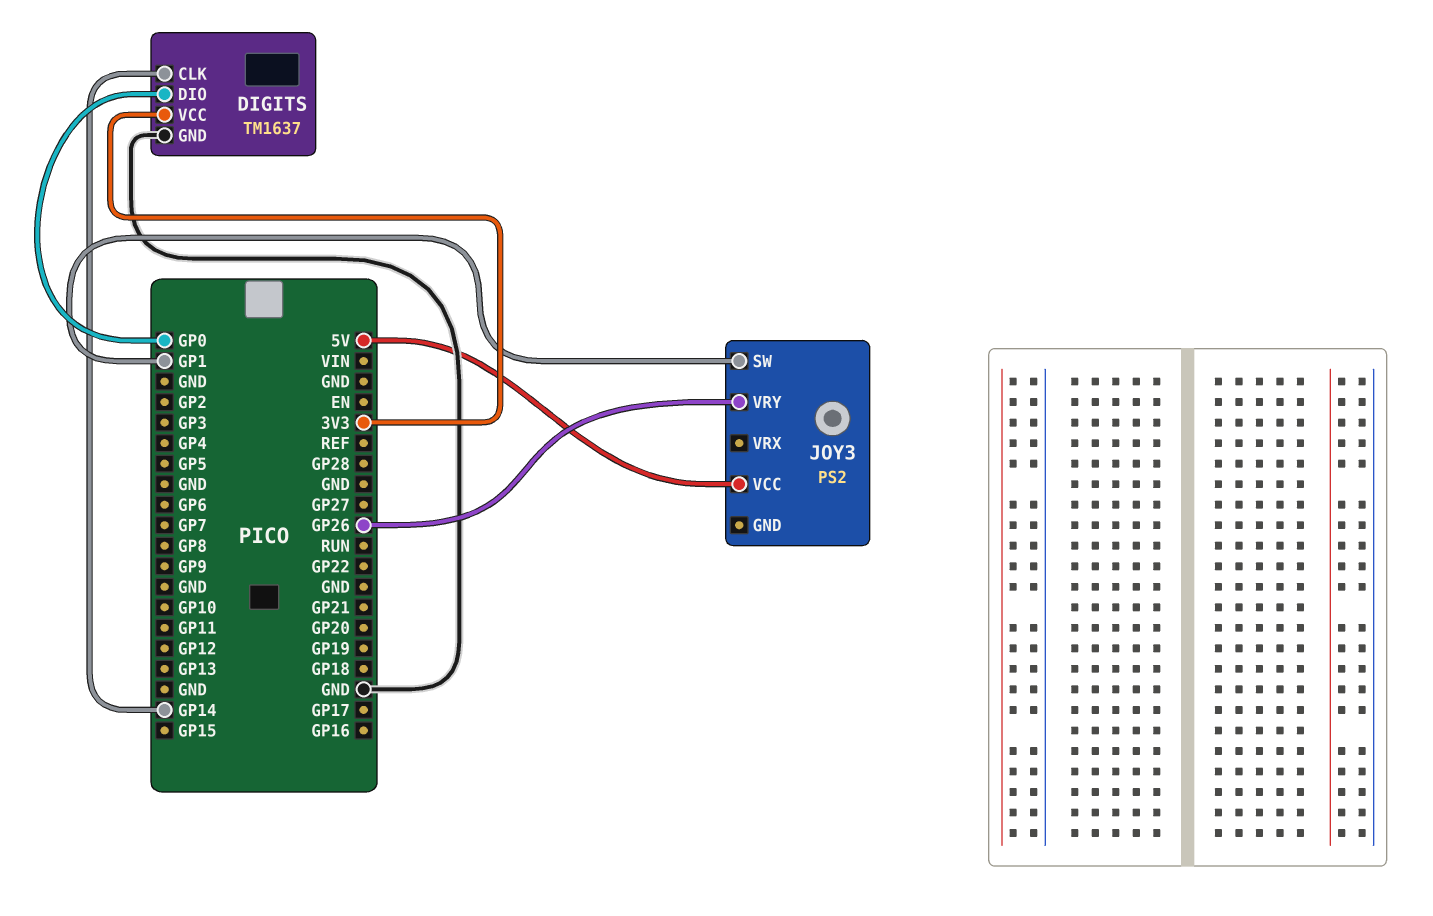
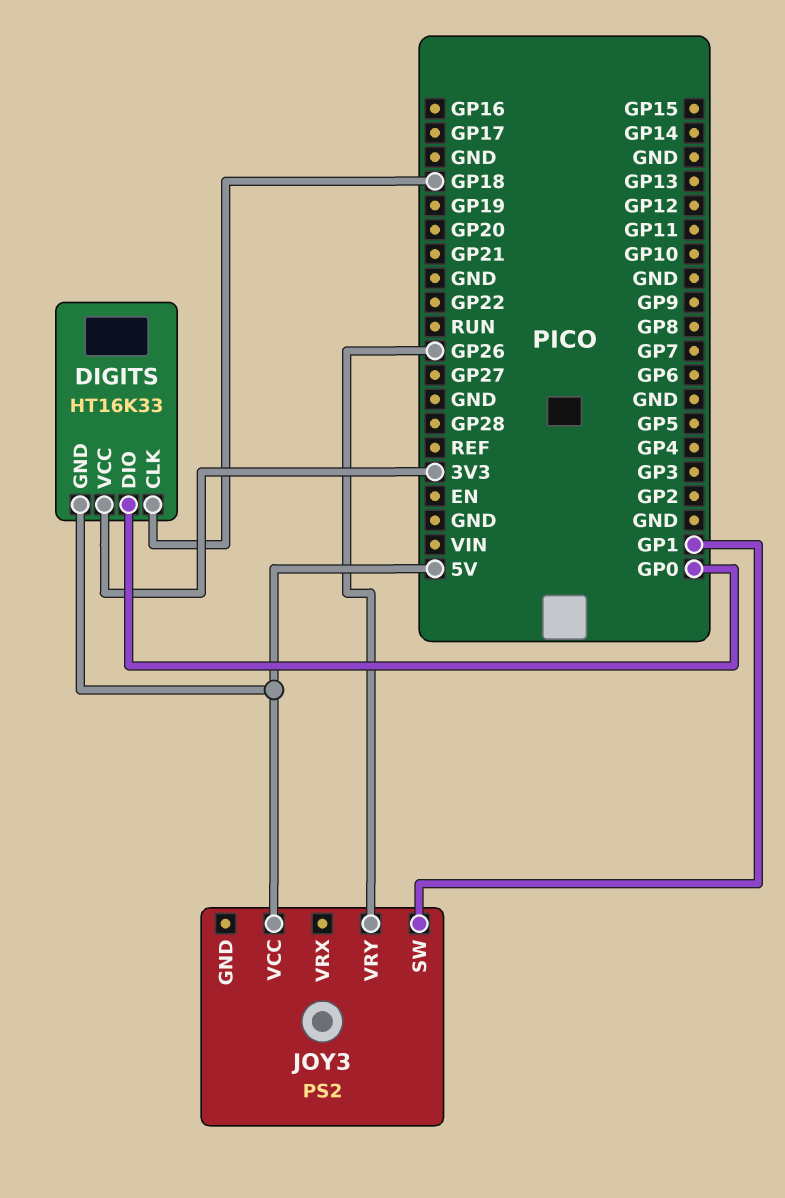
DIGITS: TM1637 -> HT16K33
DIGITS pin CLK: GP14 -> GP18
DIGITS pin GND: GND -> 5V

